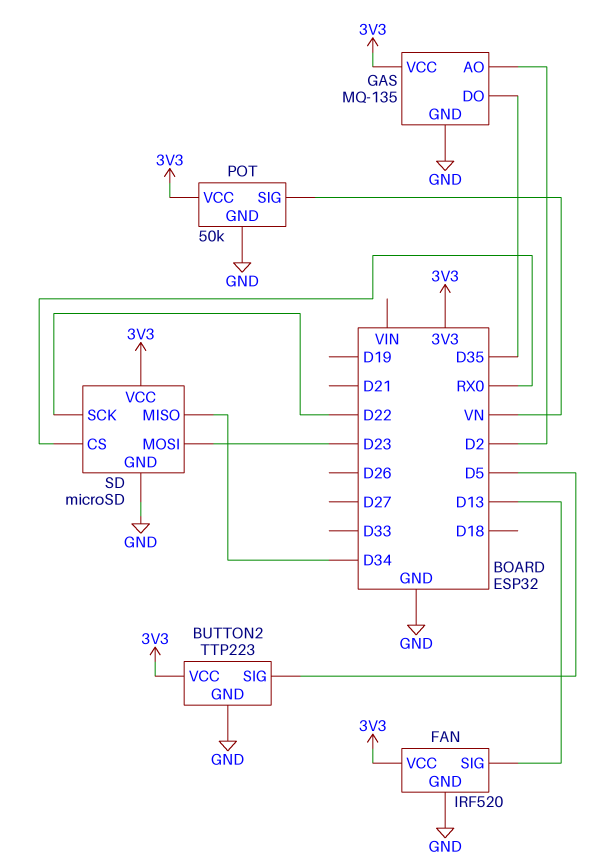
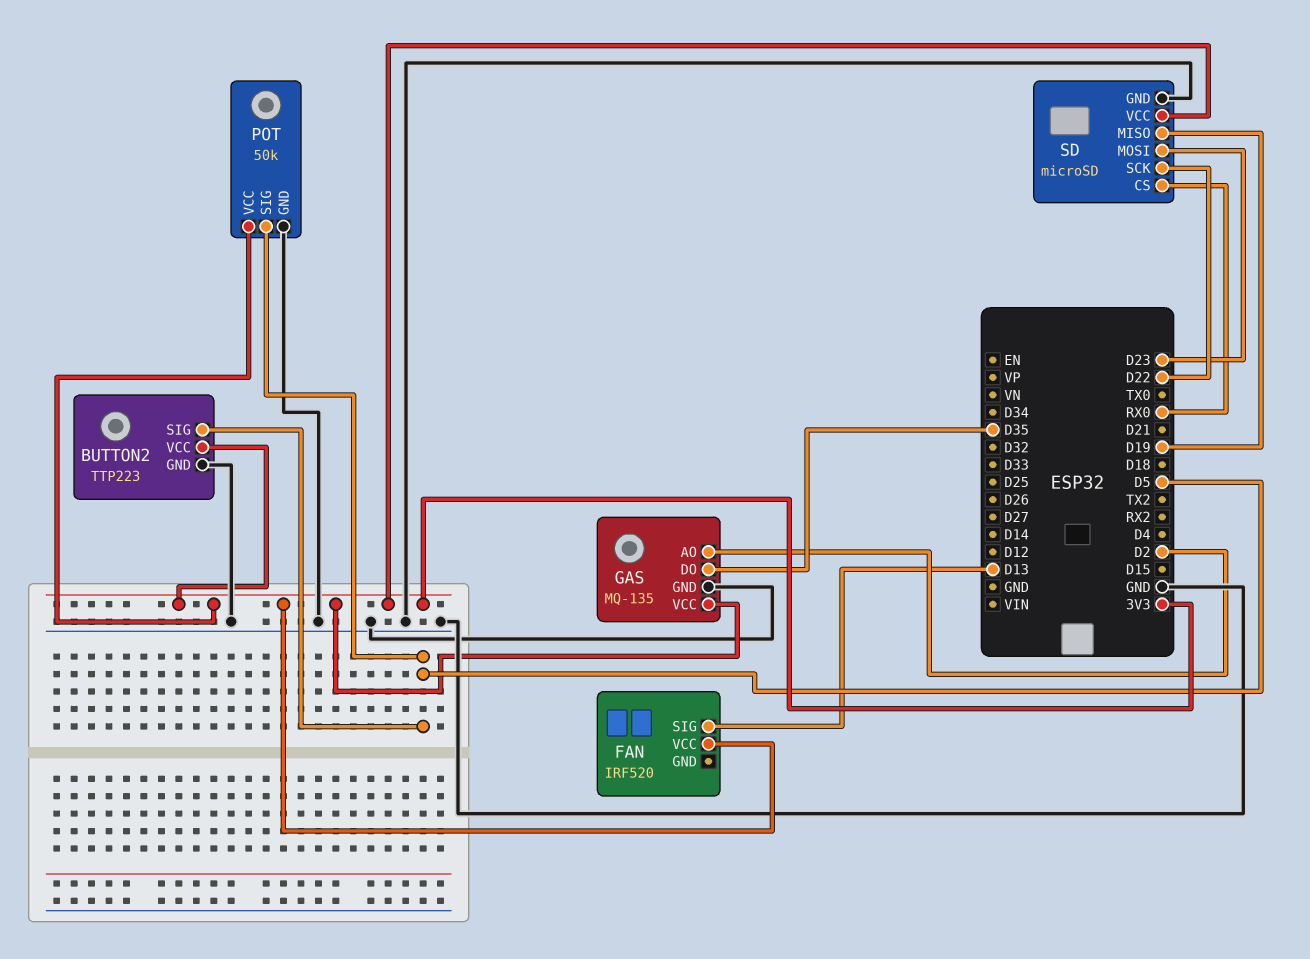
FAN pin GND: GND -> none
POT pin SIG: VN -> D5
SD pin MISO: D34 -> D19

